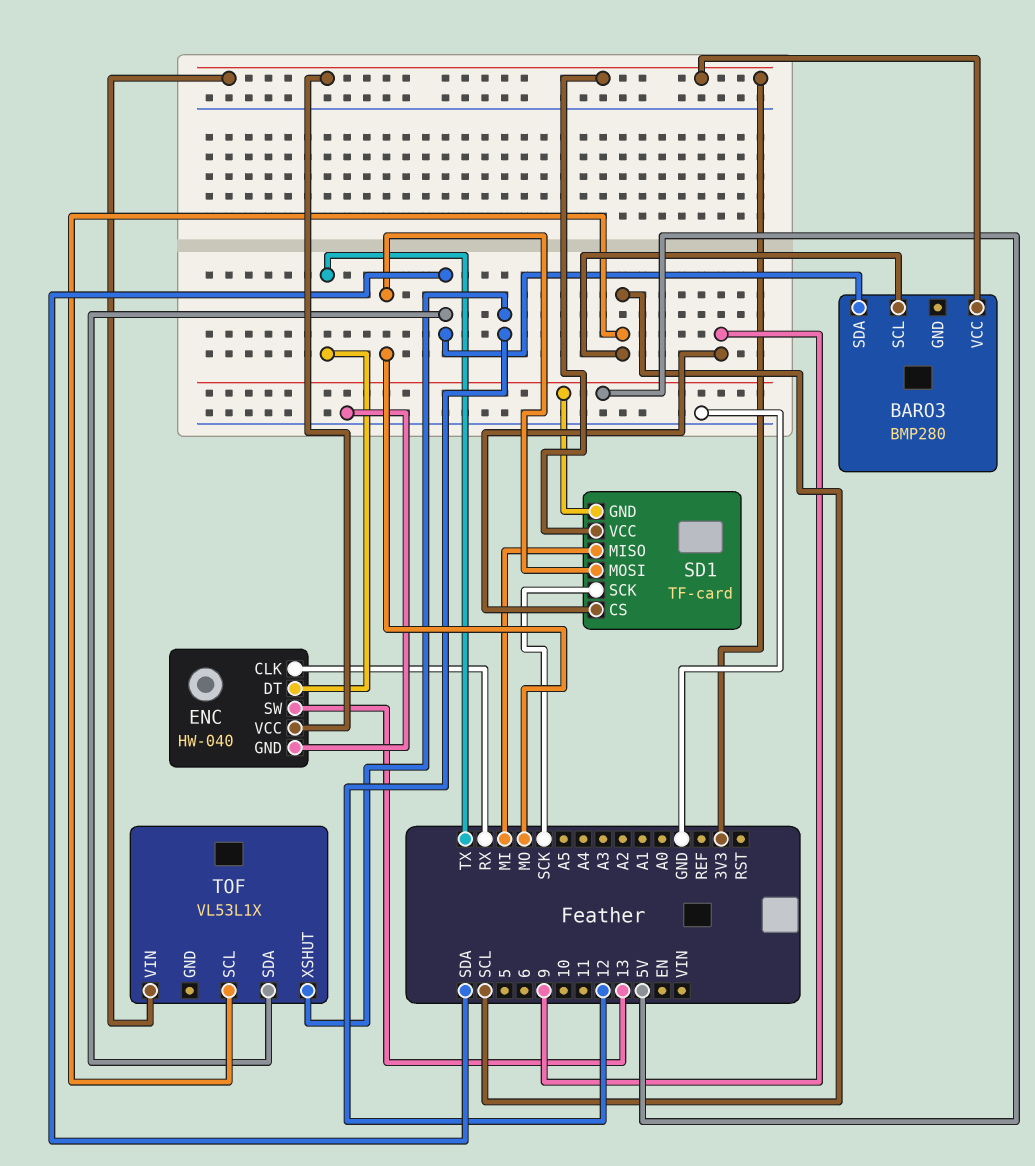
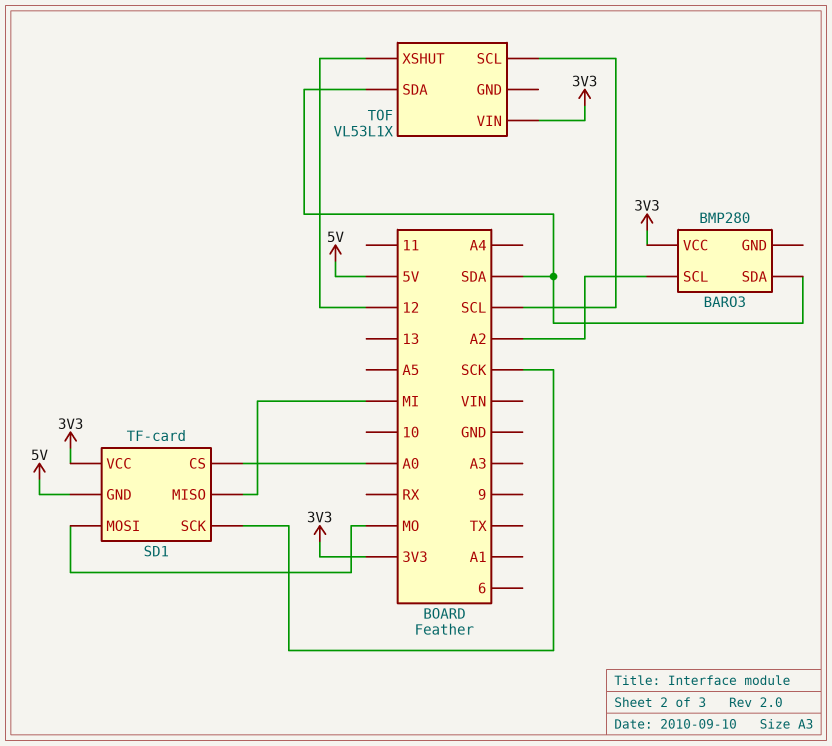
BARO3 pin SCL: SCL -> A2
ENC: HW-040 -> none
ENC pin CLK: RX -> none
ENC pin DT: TX -> none
ENC pin GND: GND -> none
ENC pin SW: 13 -> none
ENC pin VCC: 3V3 -> none
SD1 pin CS: 9 -> A0

